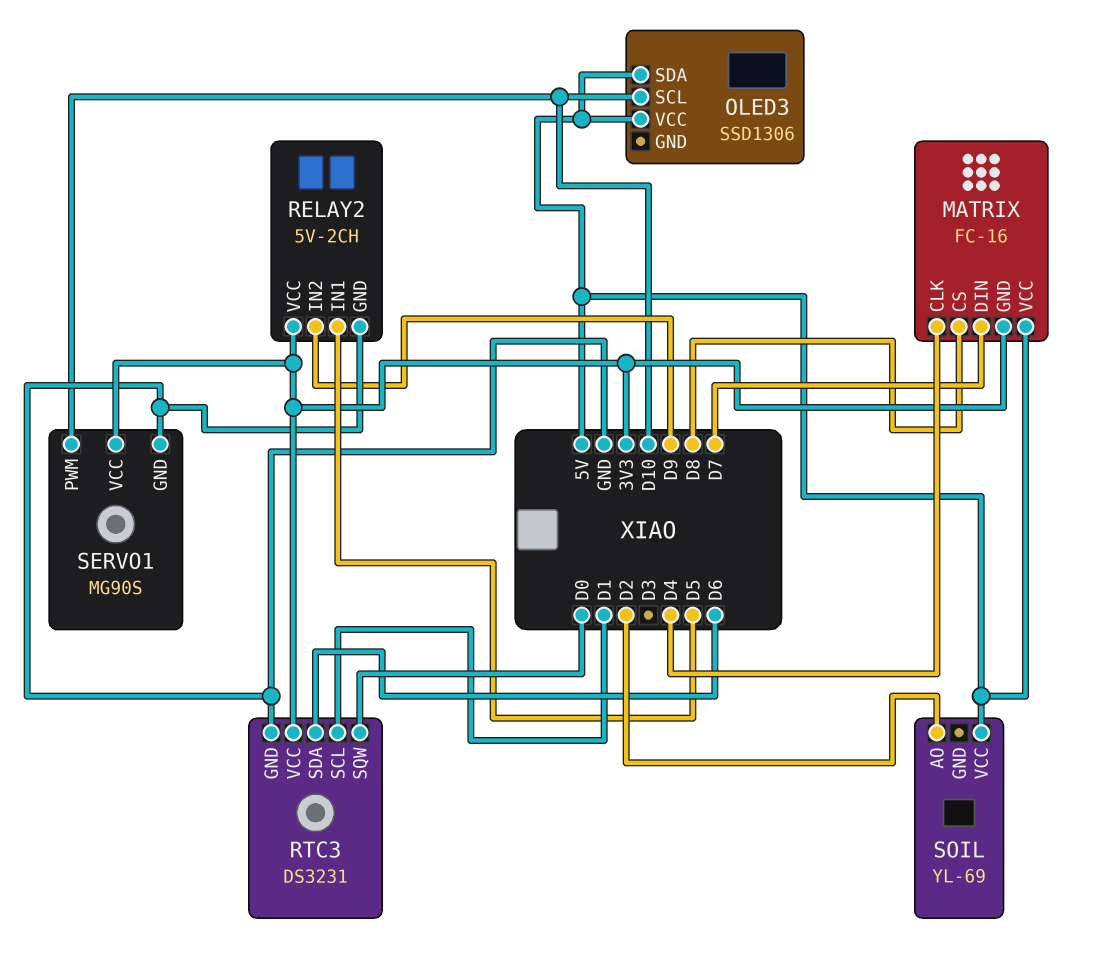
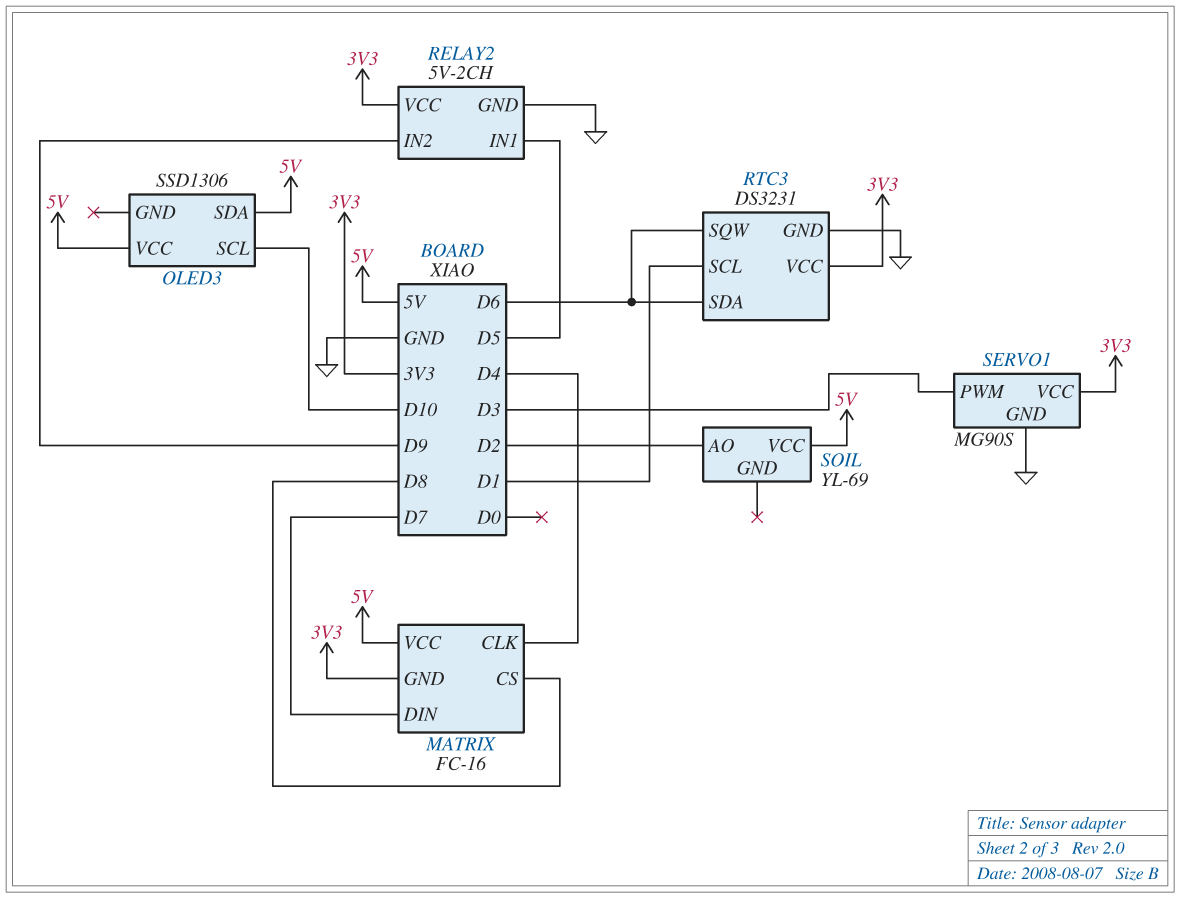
RTC3 pin SQW: D0 -> D6
SERVO1 pin PWM: D10 -> D3

